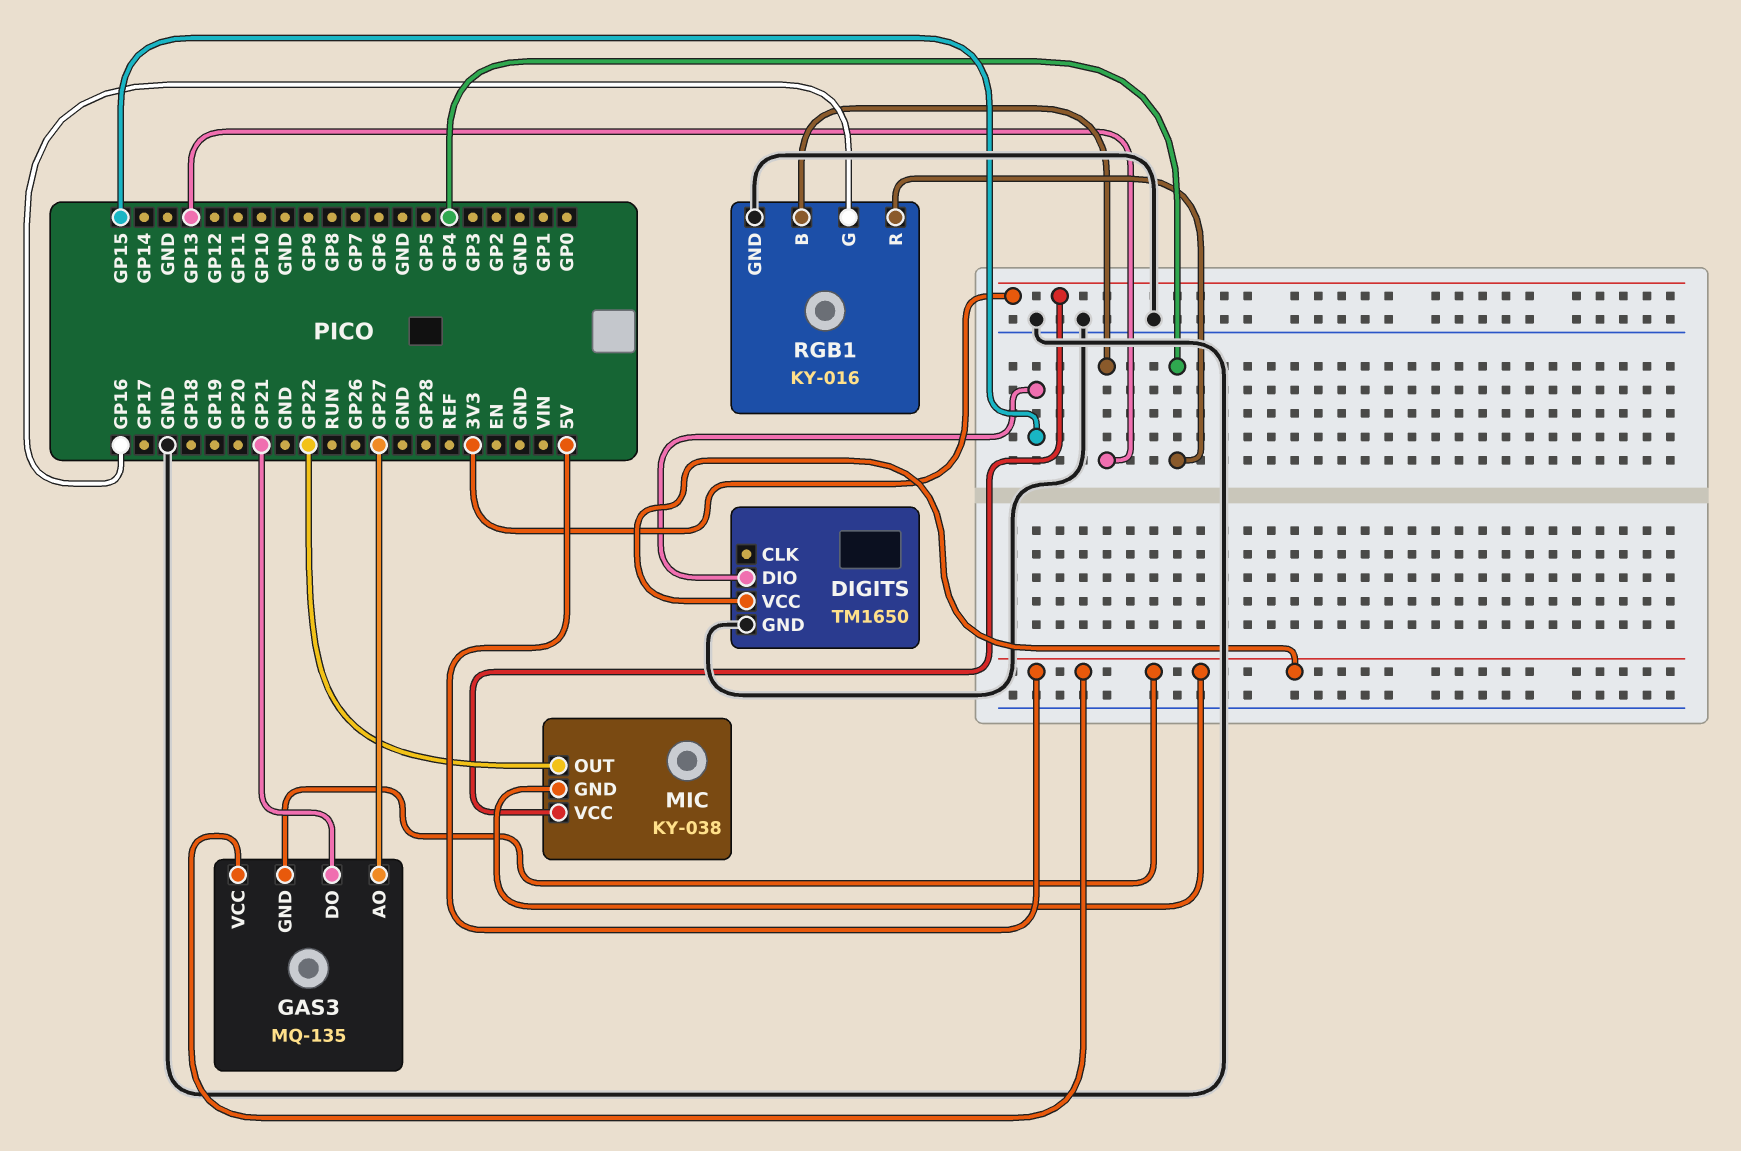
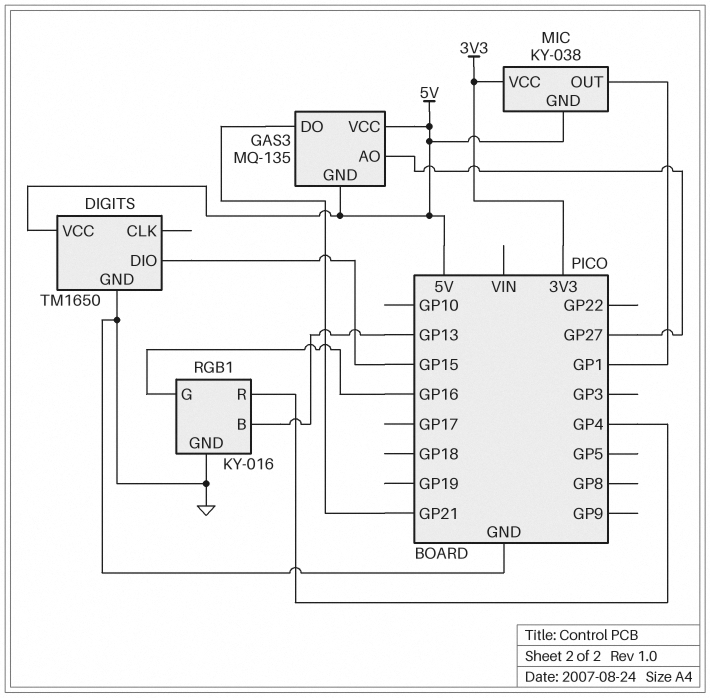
MIC pin OUT: GP22 -> GP1

